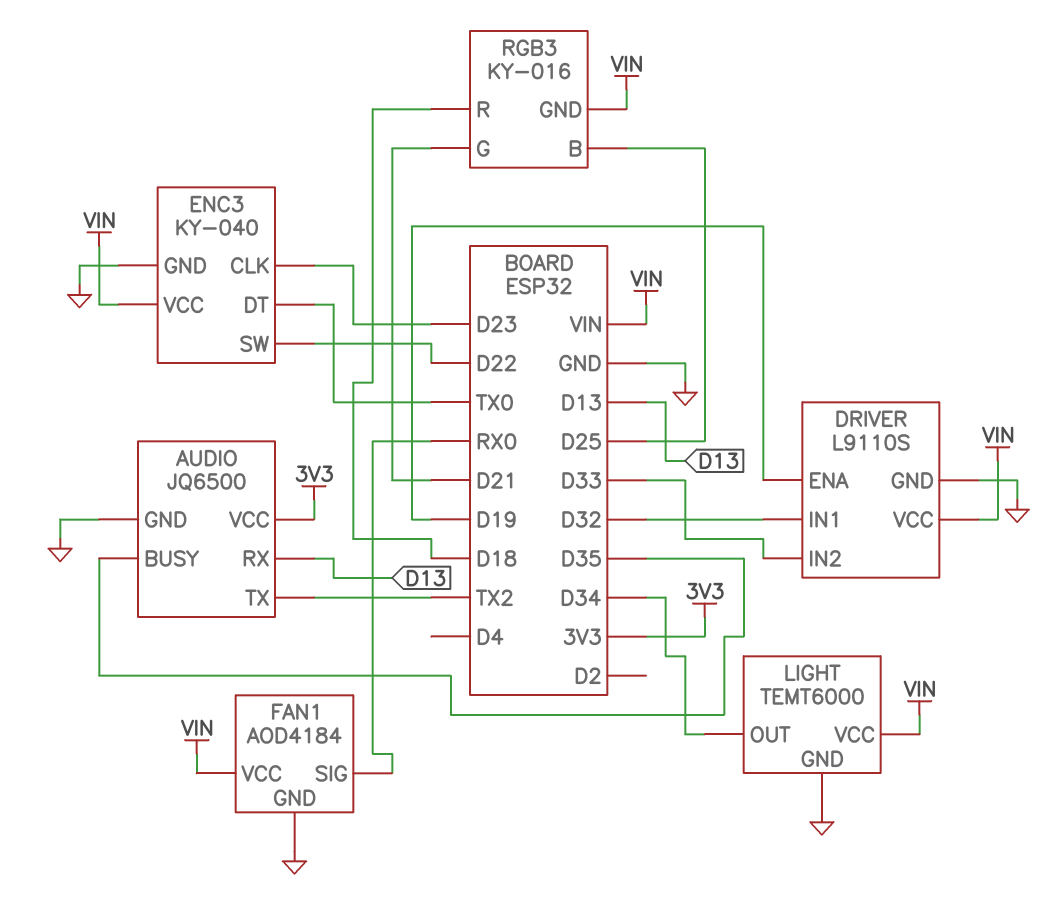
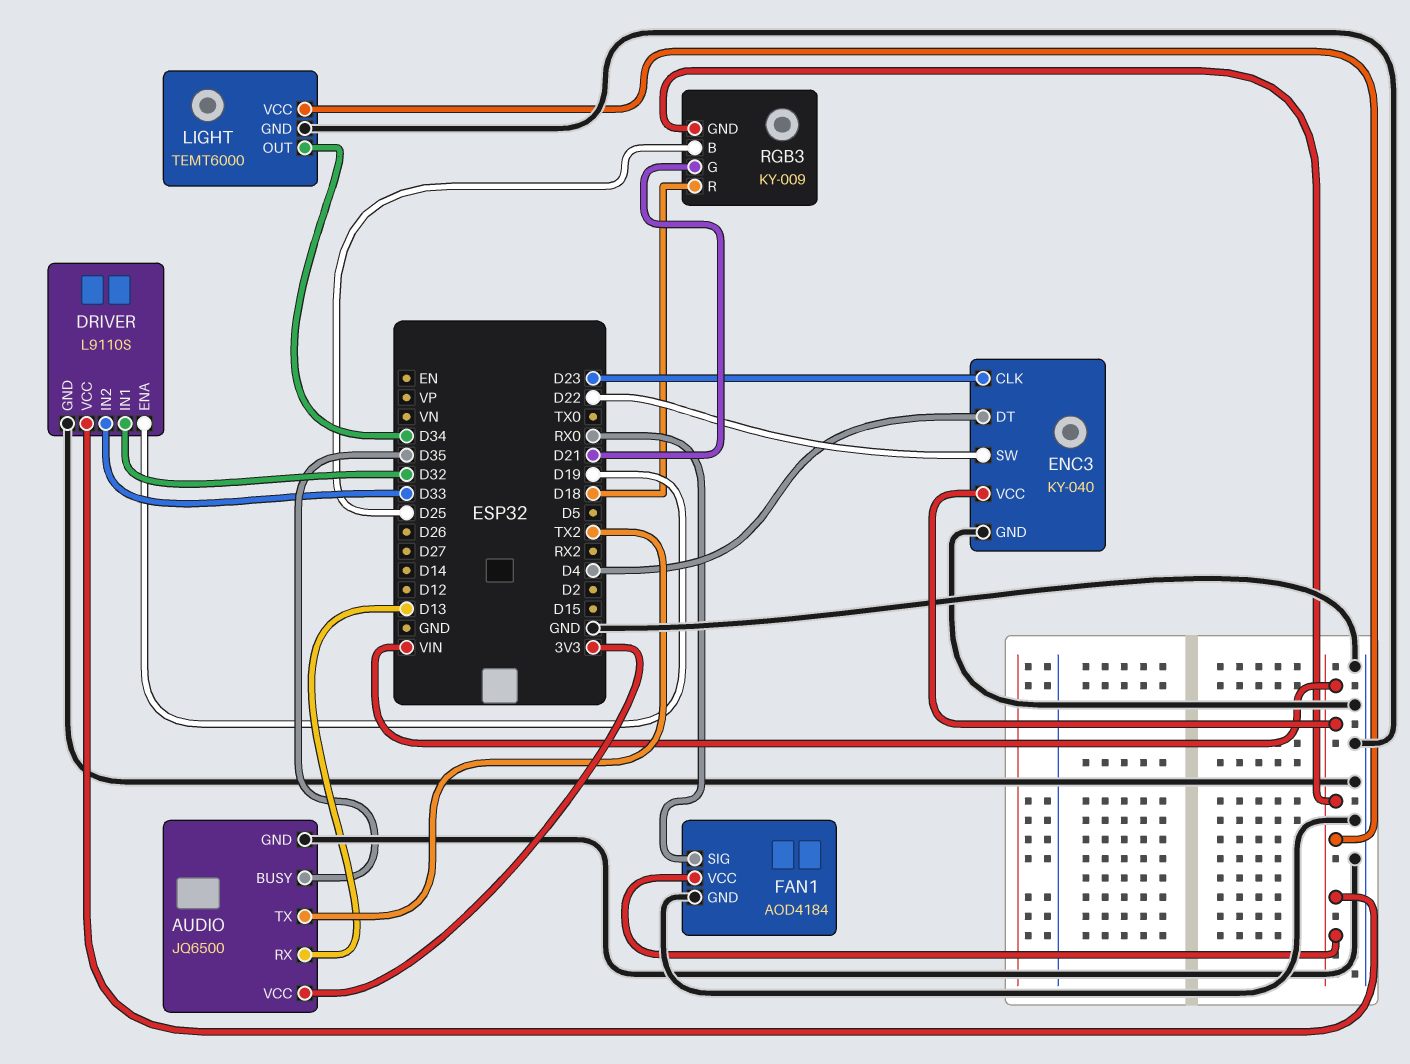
ENC3 pin DT: TX0 -> D4
RGB3: KY-016 -> KY-009

